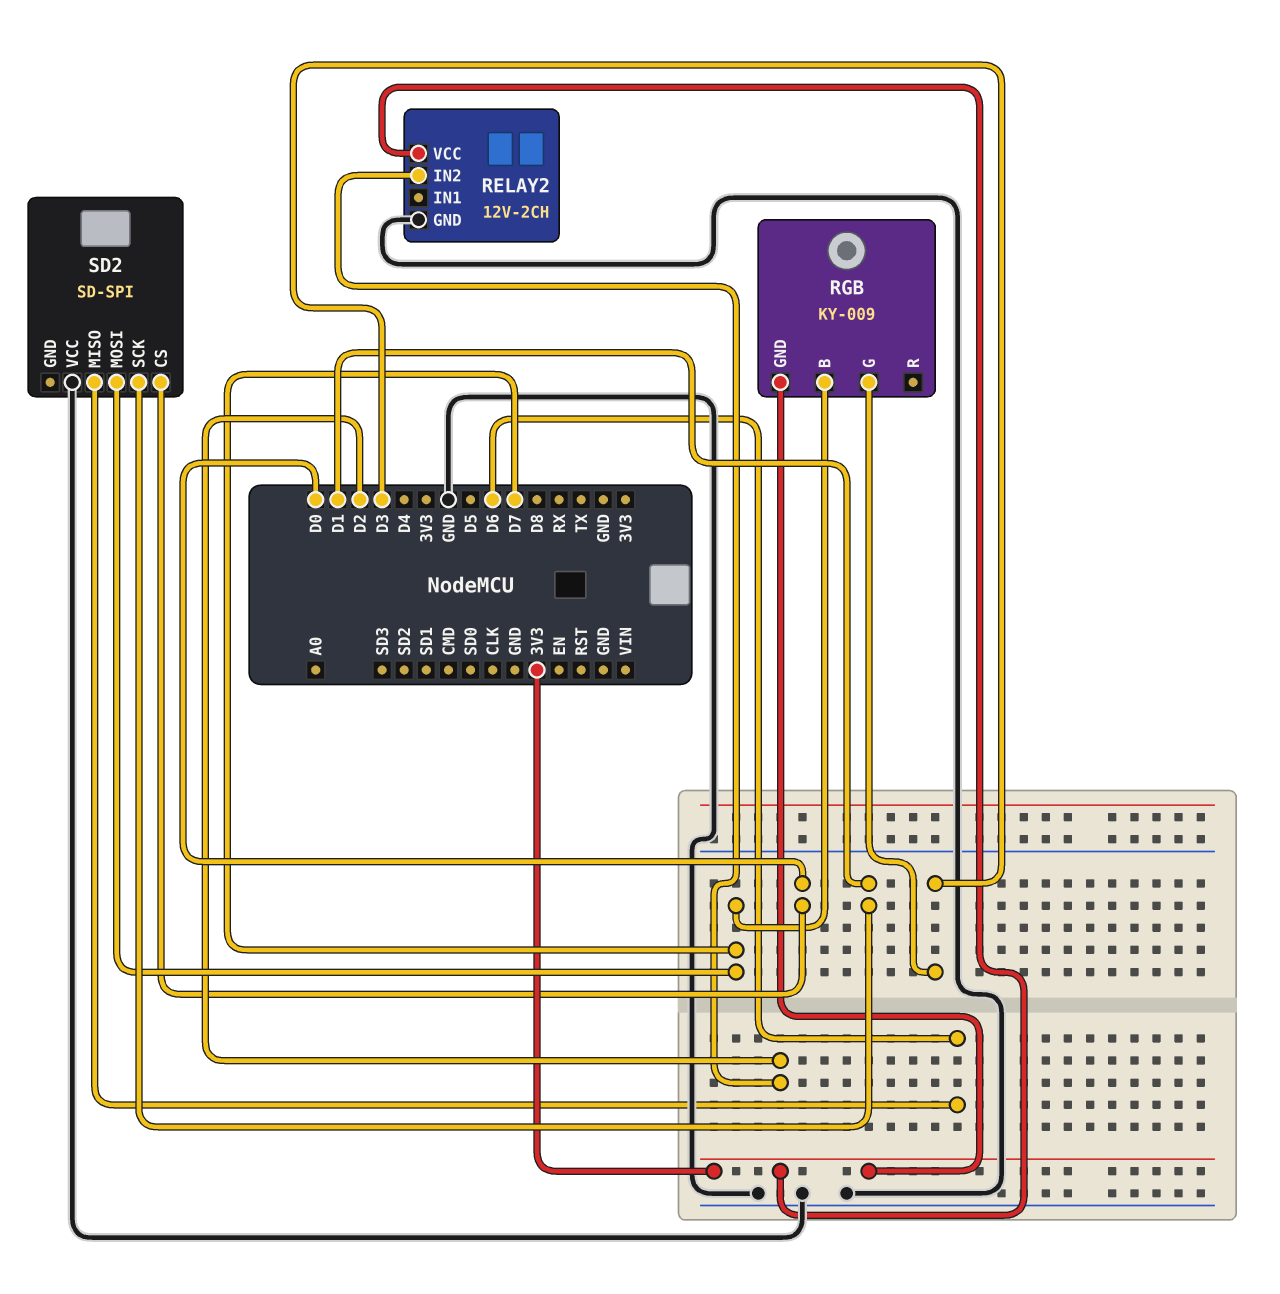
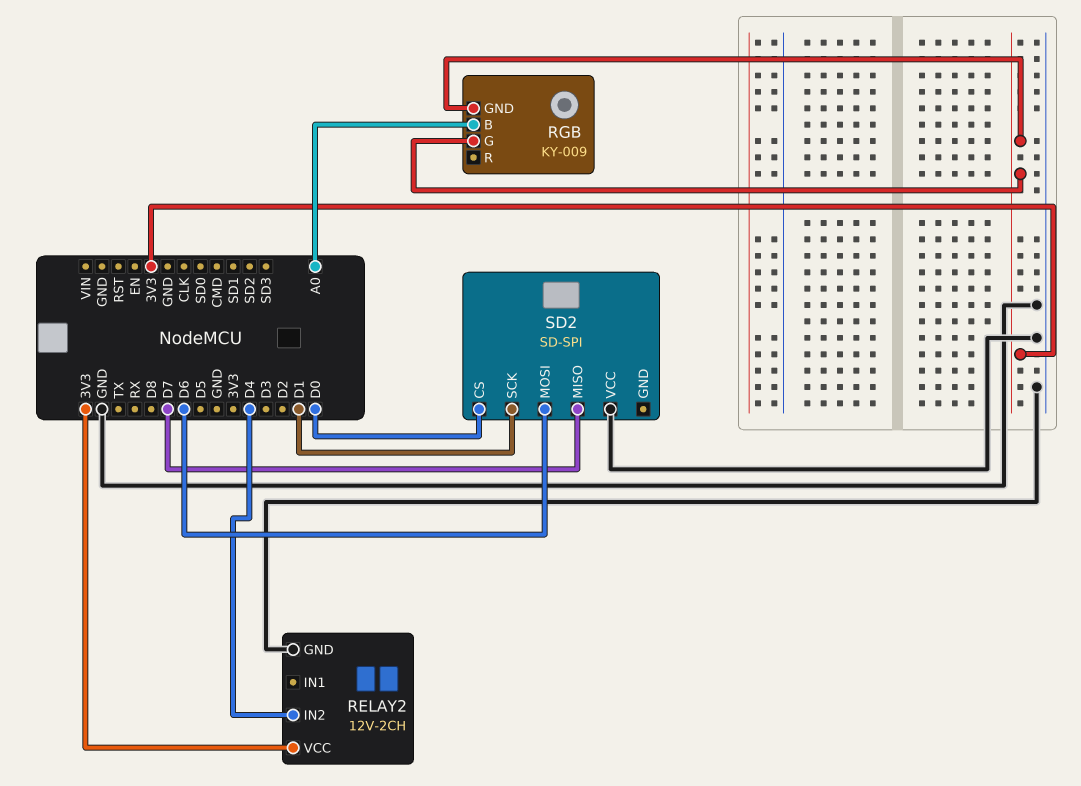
RELAY2 pin IN2: D2 -> D4
RGB pin B: D7 -> A0
RGB pin G: D3 -> 3V3
SD2 pin MISO: D6 -> D7
SD2 pin MOSI: D7 -> D6

